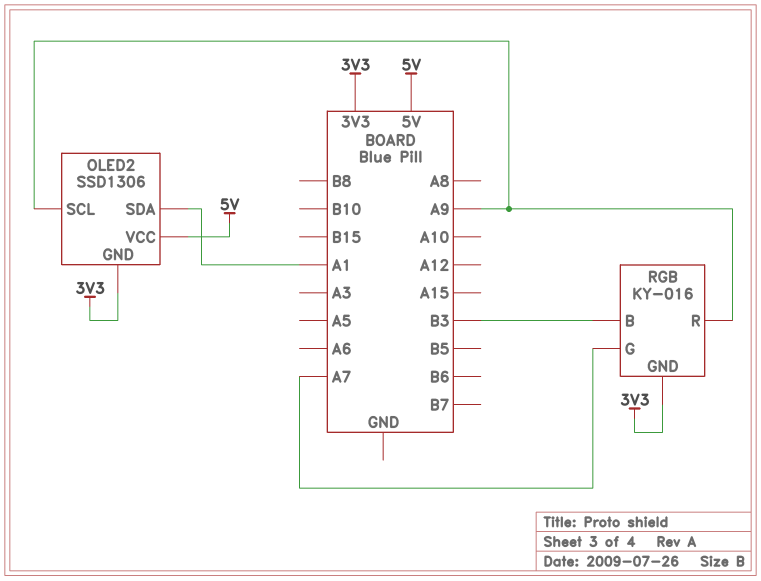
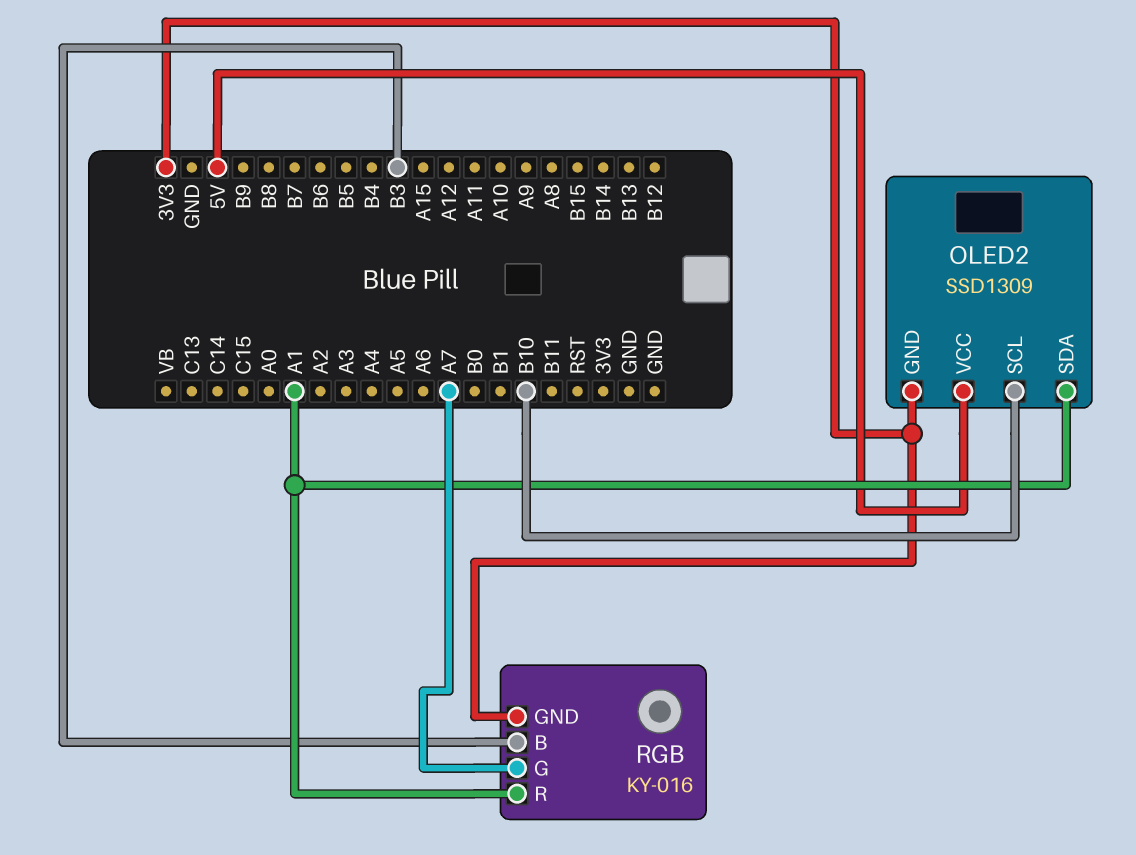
OLED2: SSD1306 -> SSD1309
OLED2 pin SCL: A9 -> B10
RGB pin R: A9 -> A1

